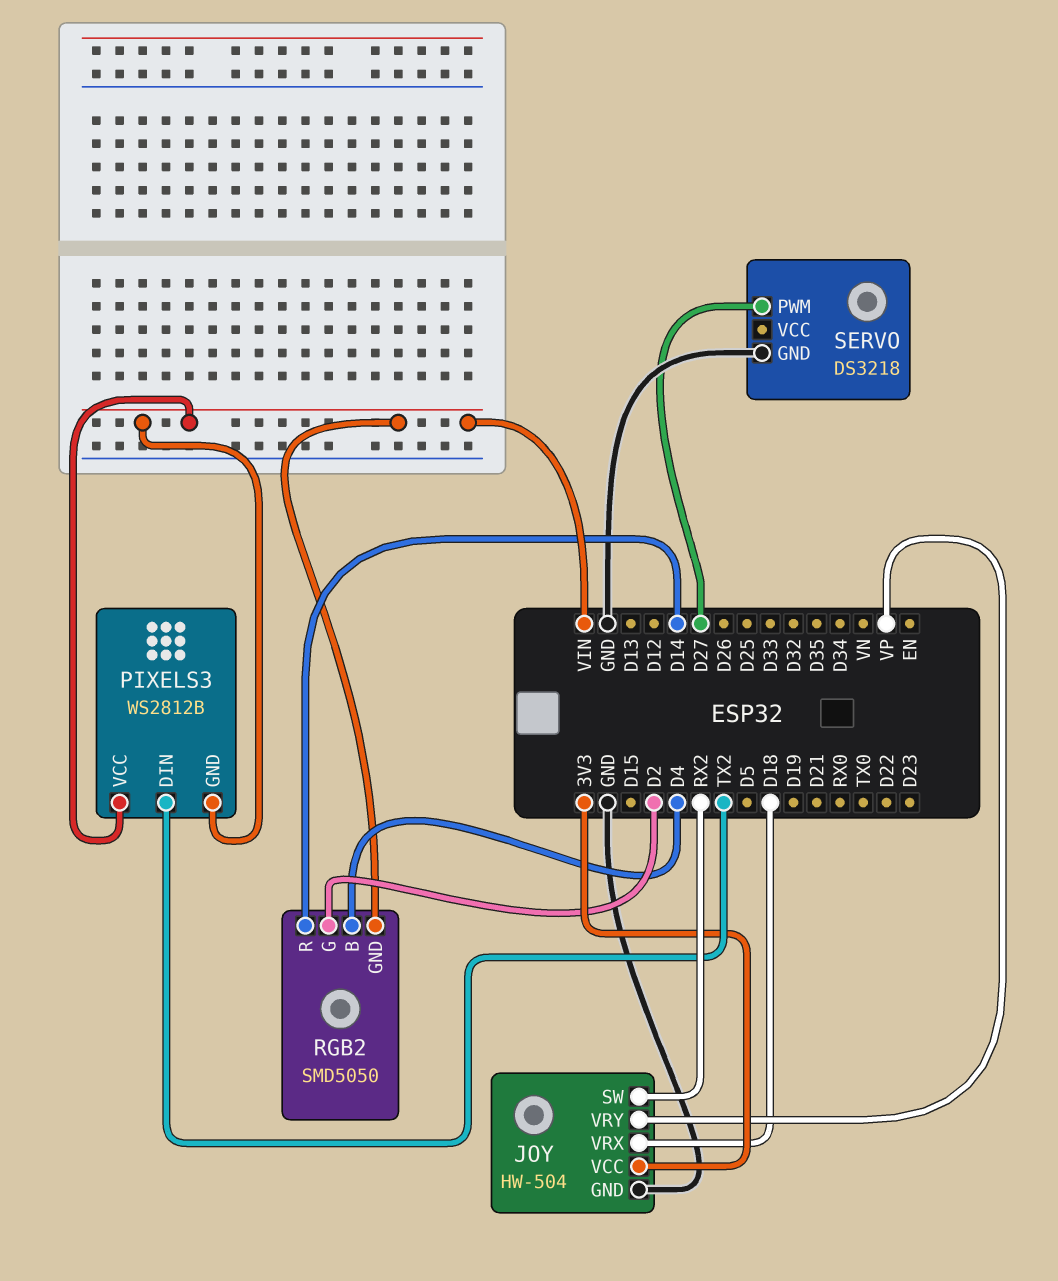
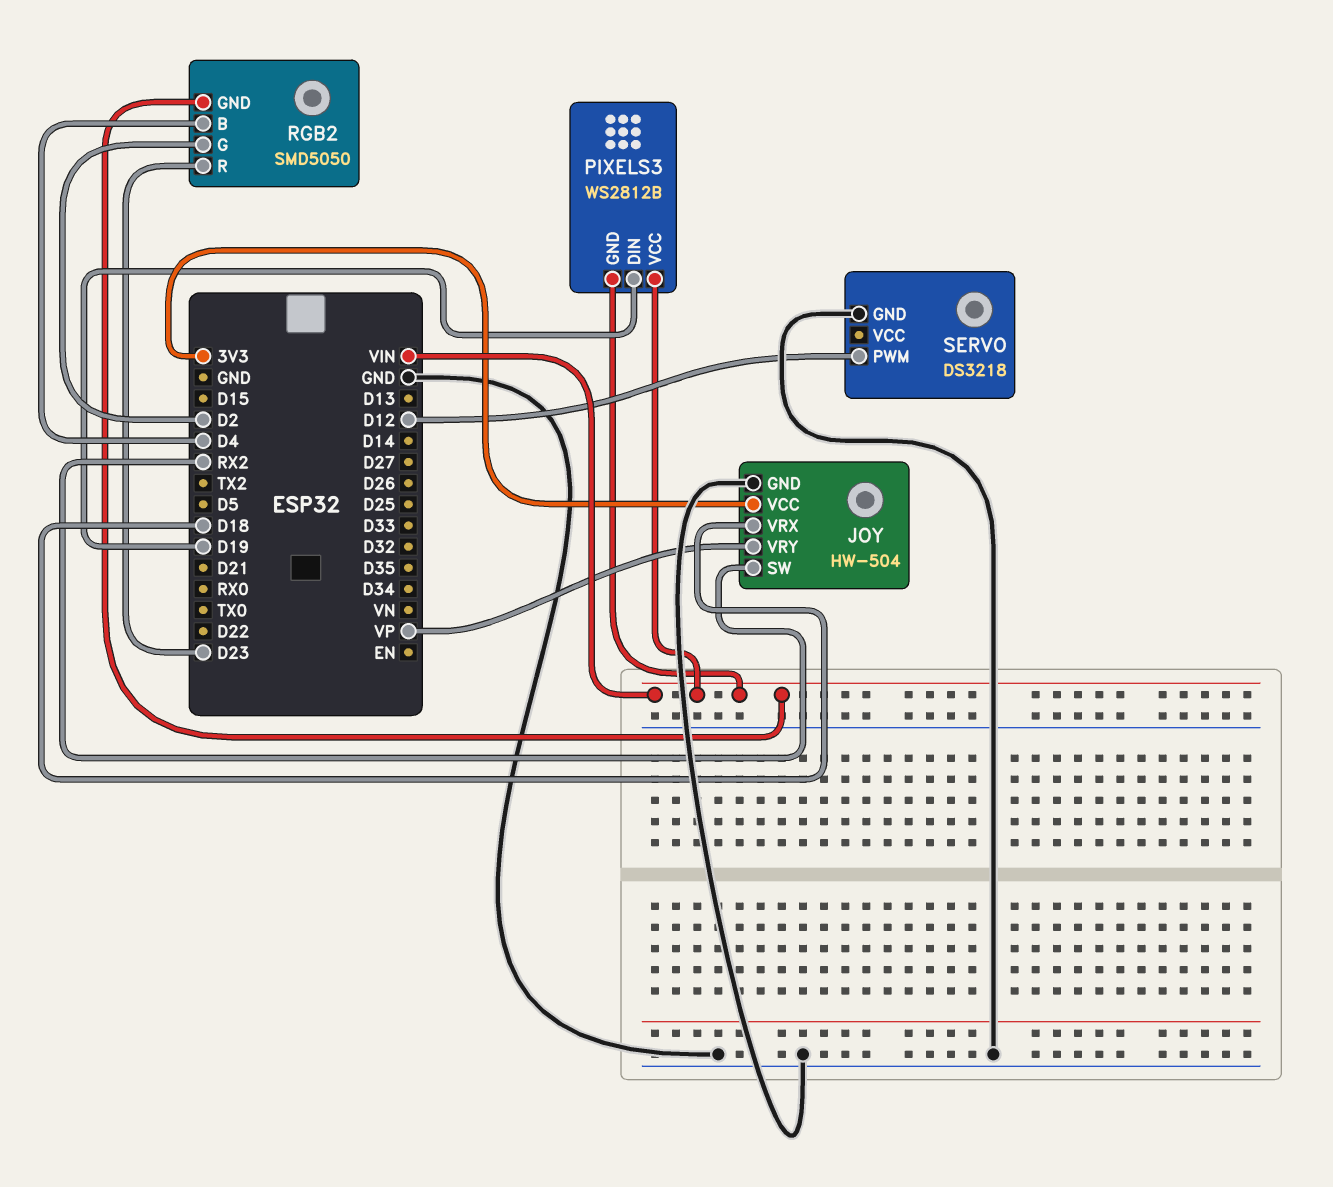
PIXELS3 pin DIN: TX2 -> D19
RGB2 pin R: D14 -> D23
SERVO pin PWM: D27 -> D12

